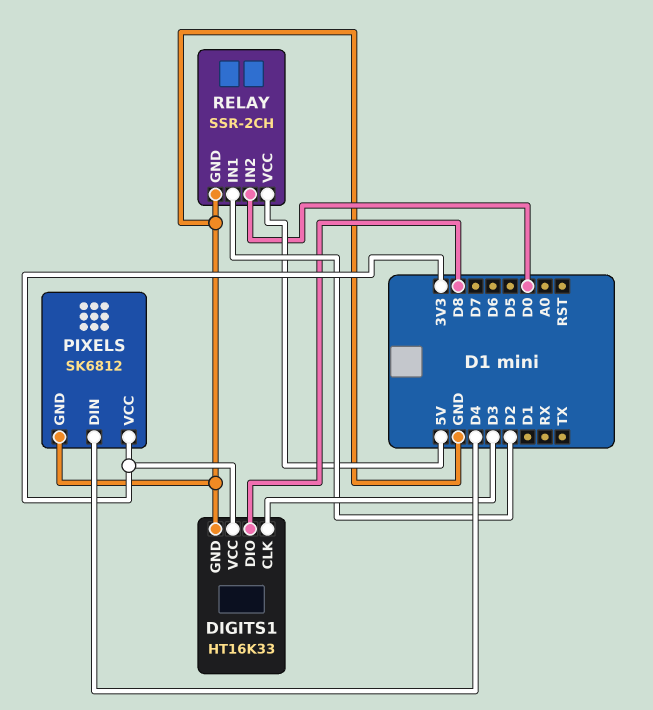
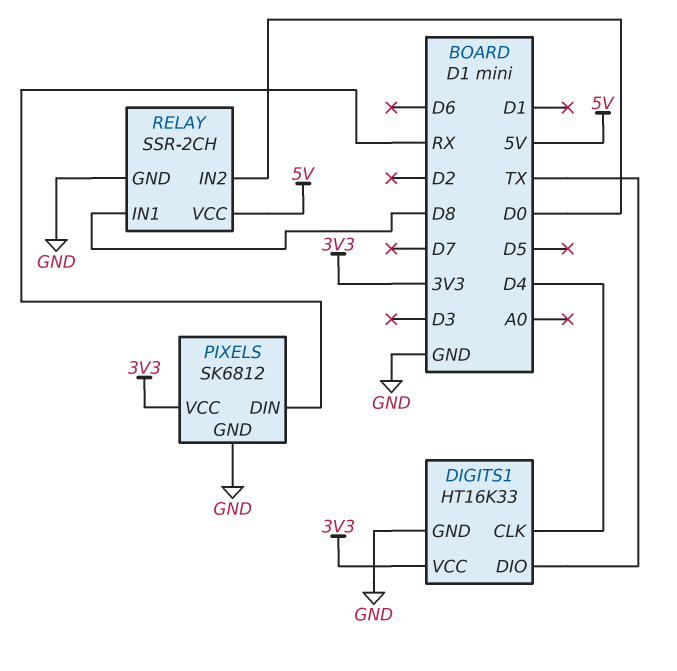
DIGITS1 pin CLK: D3 -> D4
DIGITS1 pin DIO: D8 -> TX
PIXELS pin DIN: D4 -> RX
RELAY pin IN1: D2 -> D8

